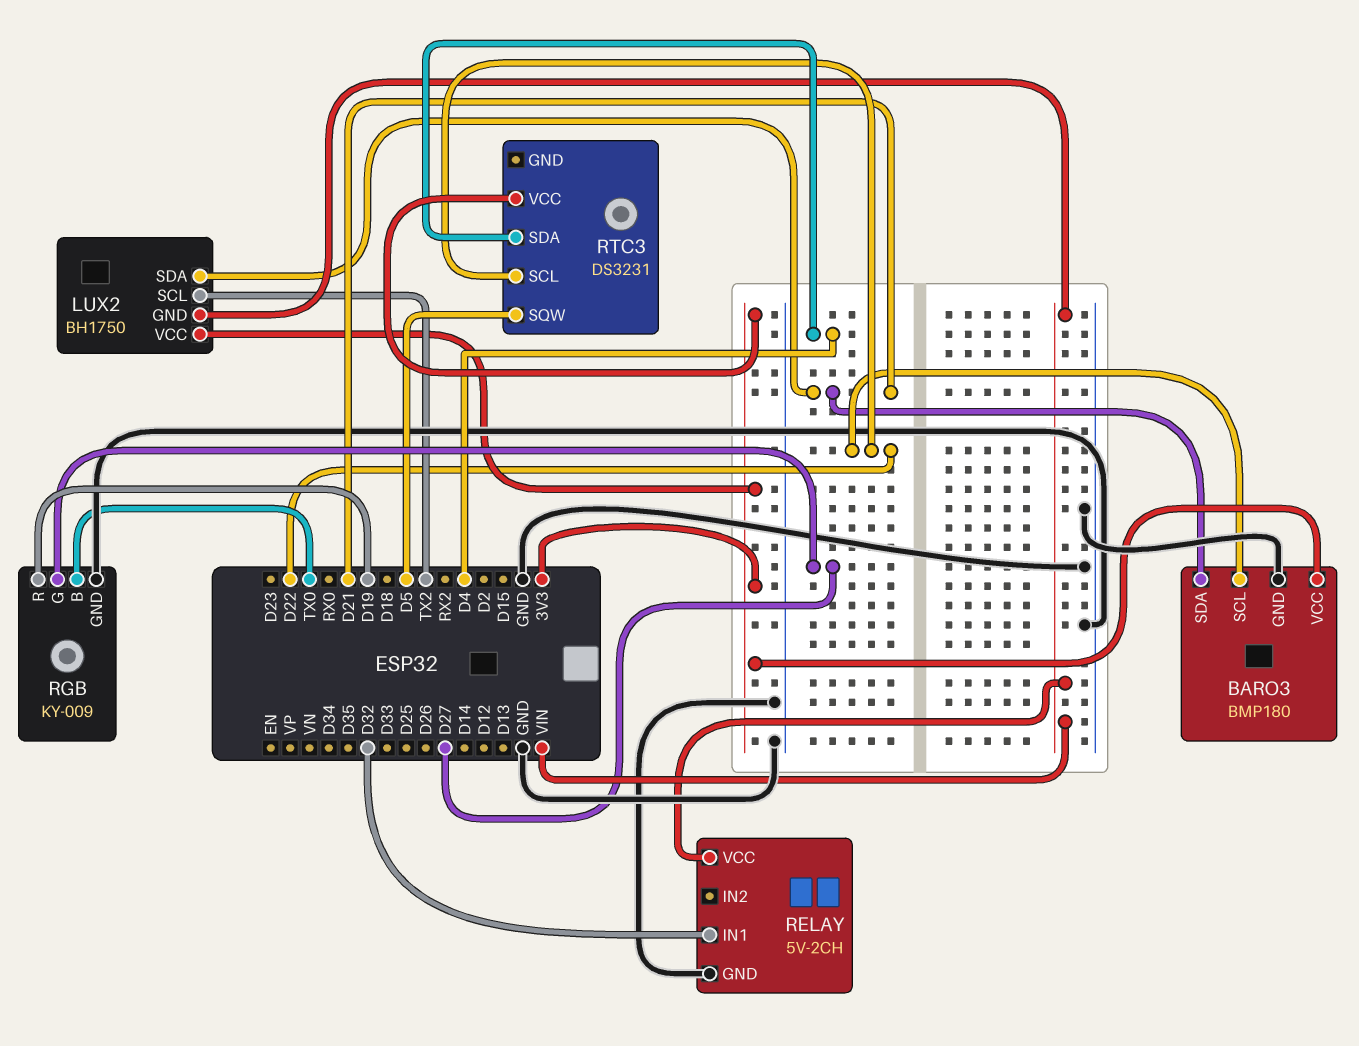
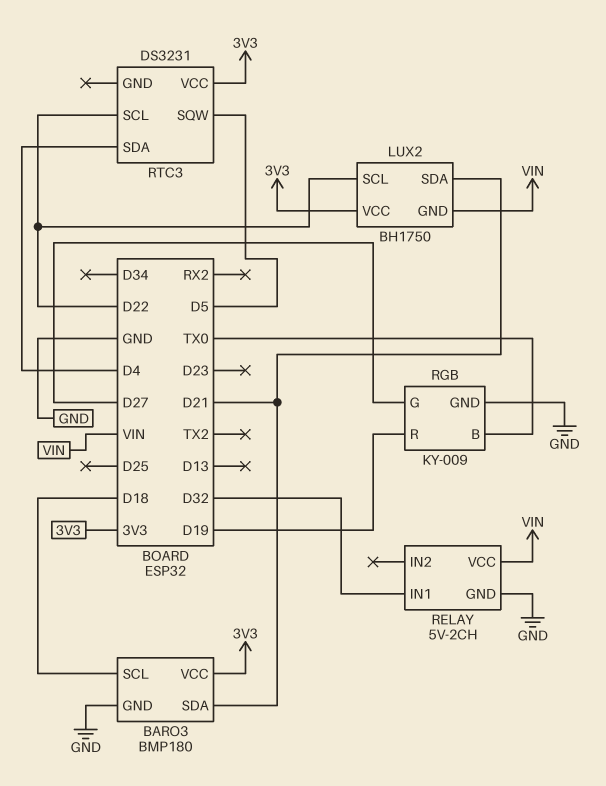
BARO3 pin SCL: D22 -> D18
LUX2 pin SCL: TX2 -> D22

